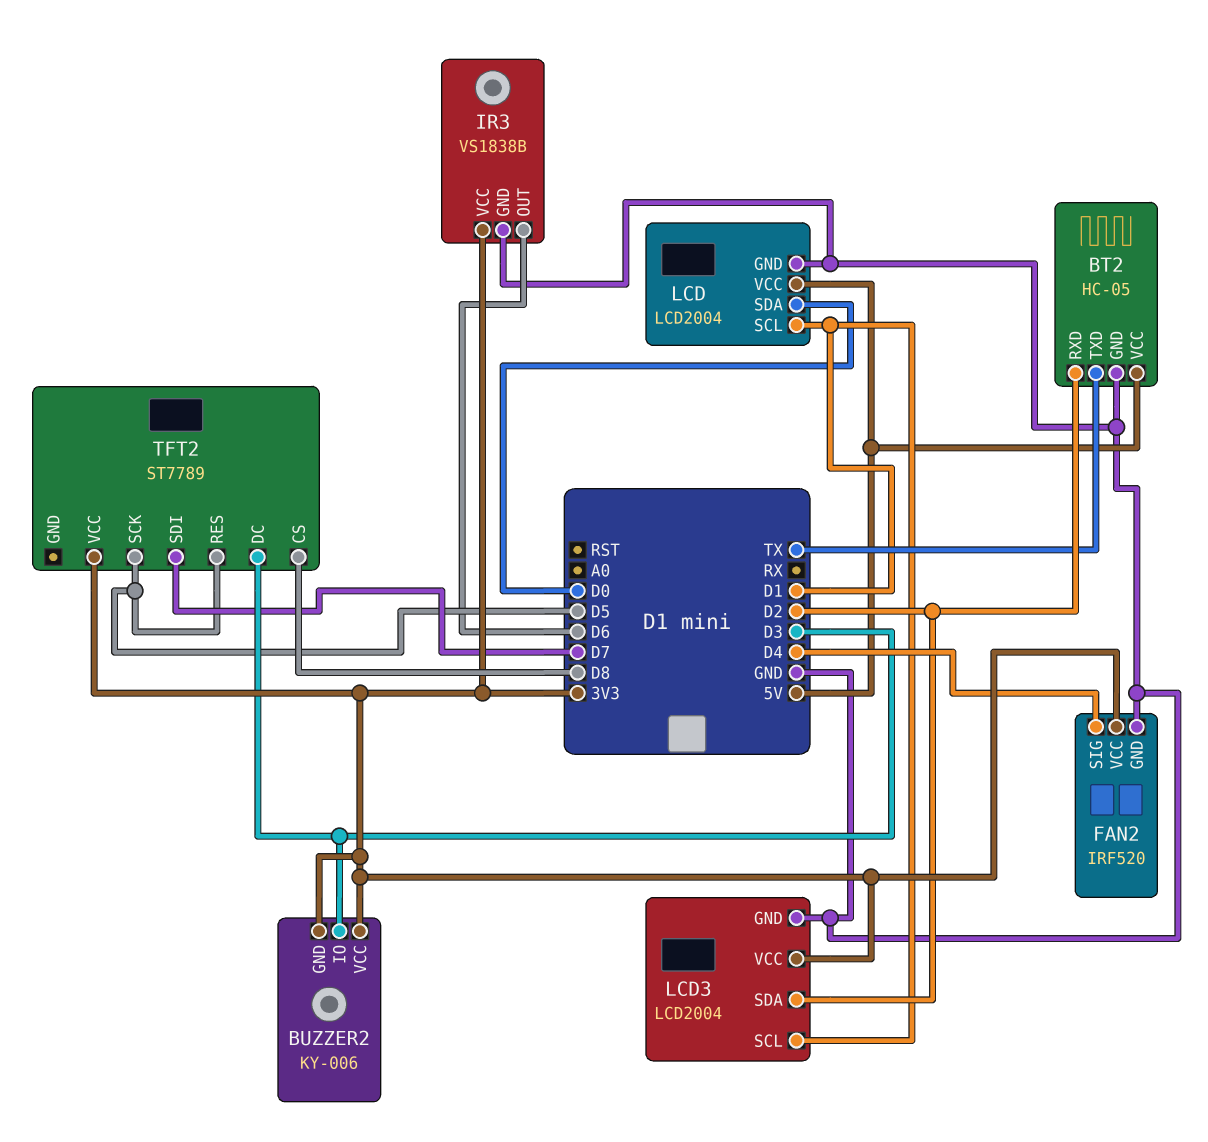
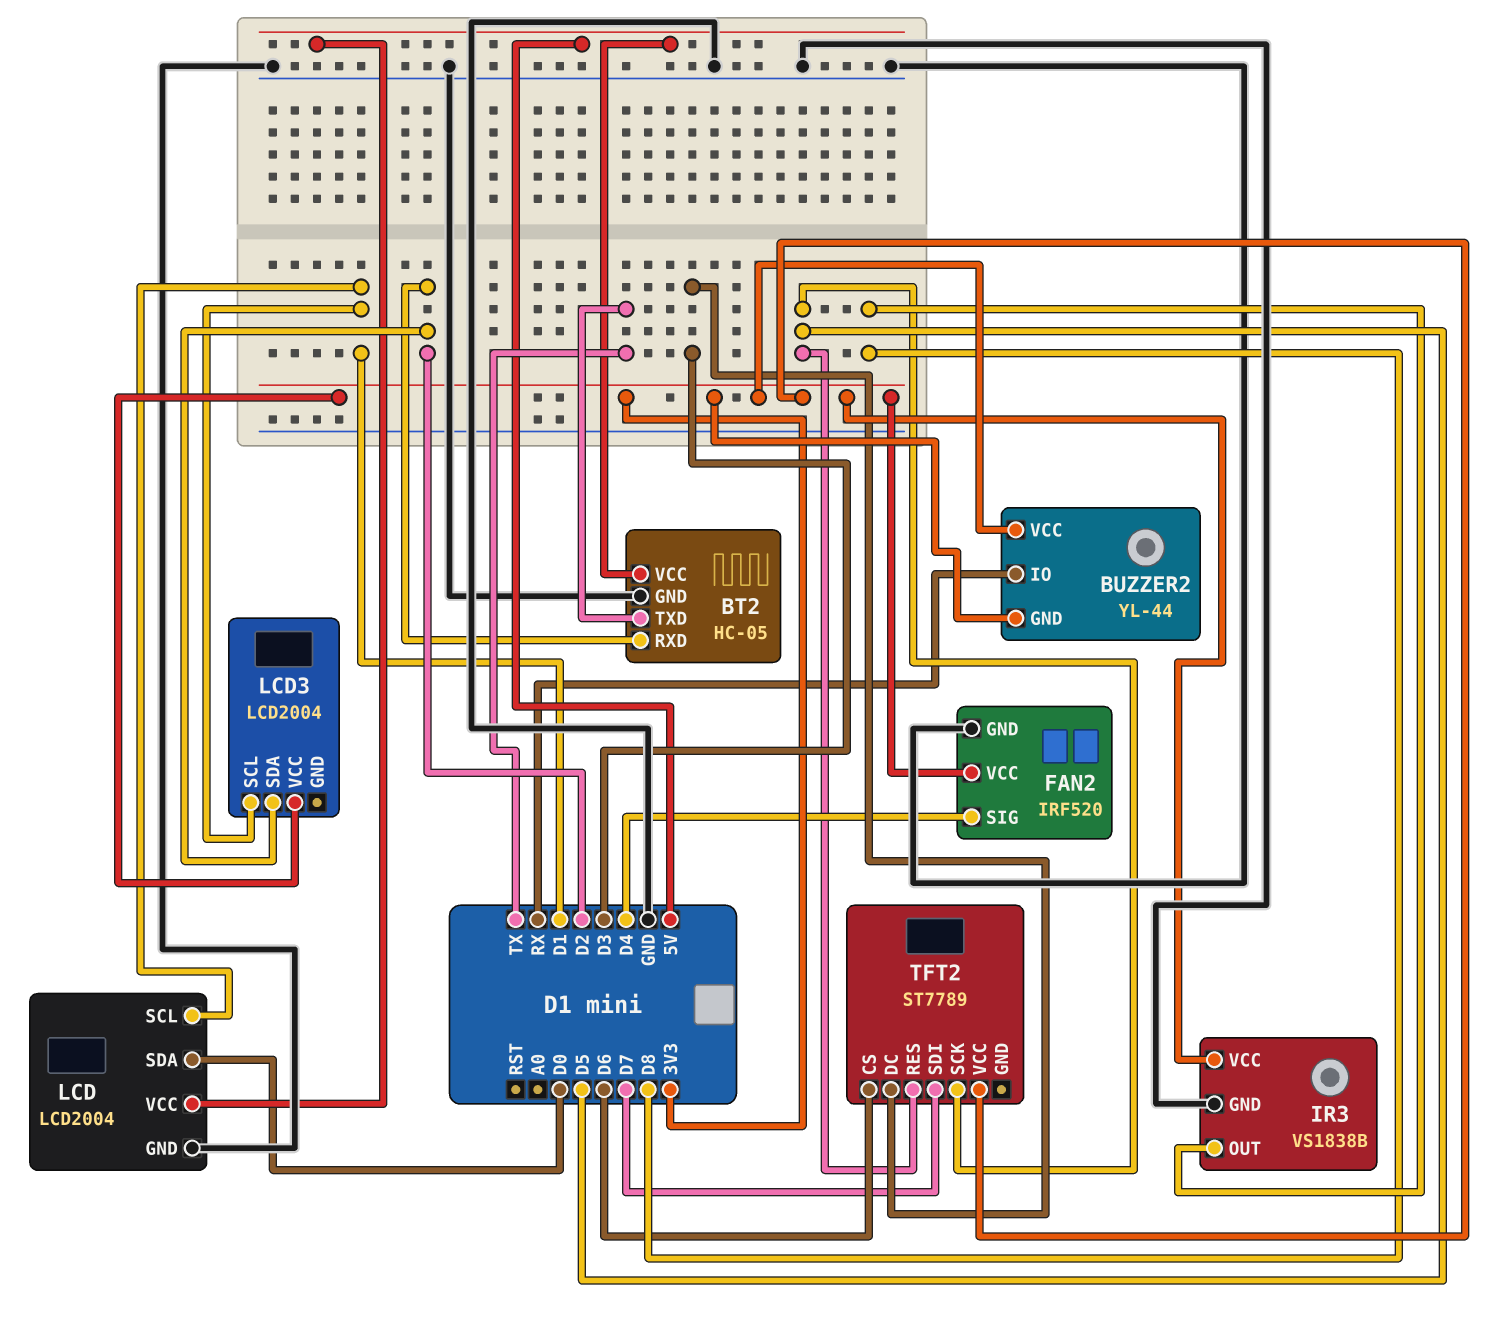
BUZZER2: KY-006 -> YL-44
BUZZER2 pin IO: D3 -> RX
IR3 pin OUT: D6 -> D8
LCD3 pin GND: GND -> none
TFT2 pin CS: D8 -> D6

